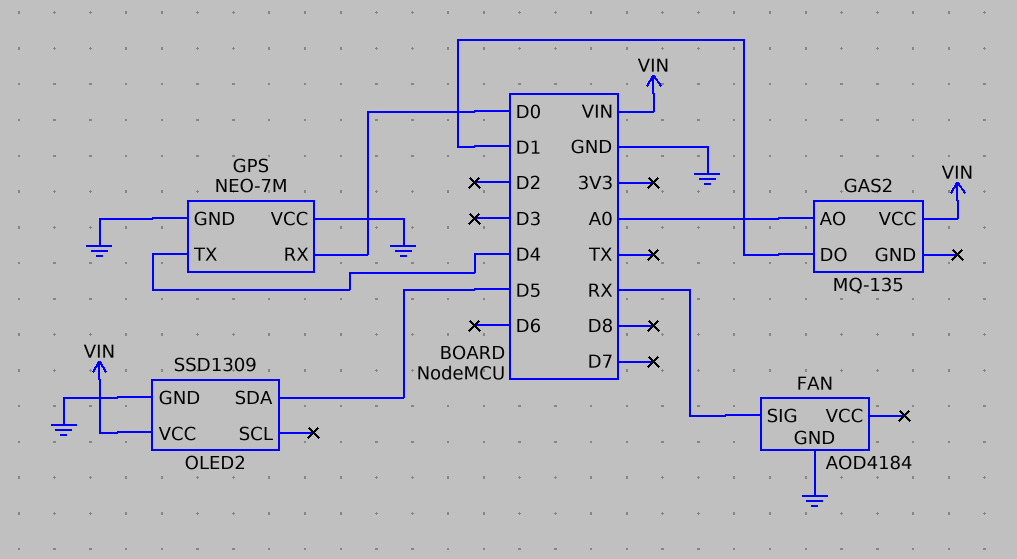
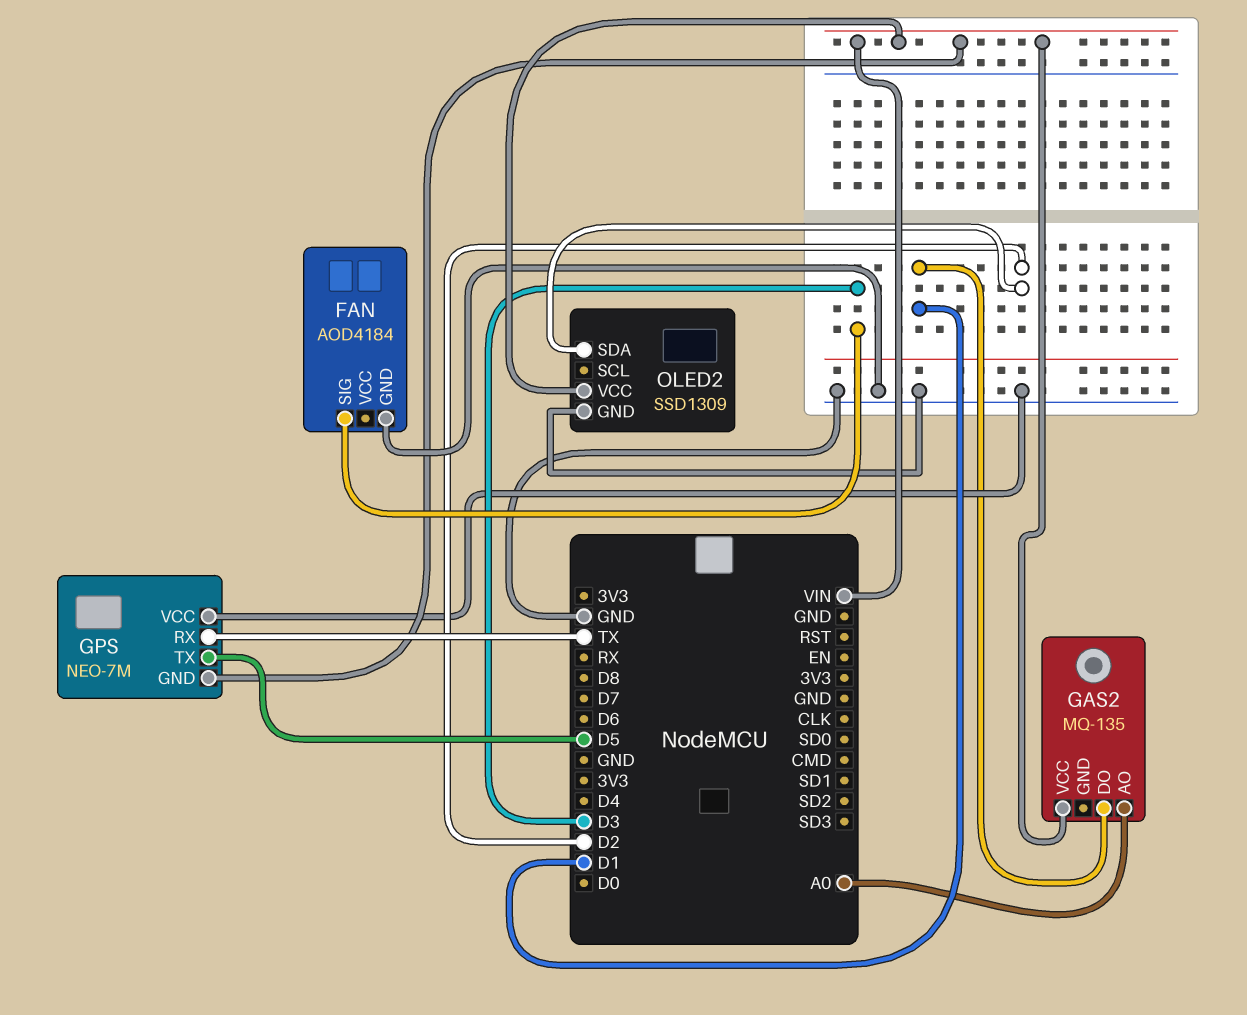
FAN pin SIG: RX -> D3
GPS pin GND: GND -> VIN
GPS pin RX: D0 -> TX
GPS pin TX: D4 -> D5
OLED2 pin SDA: D5 -> D2

